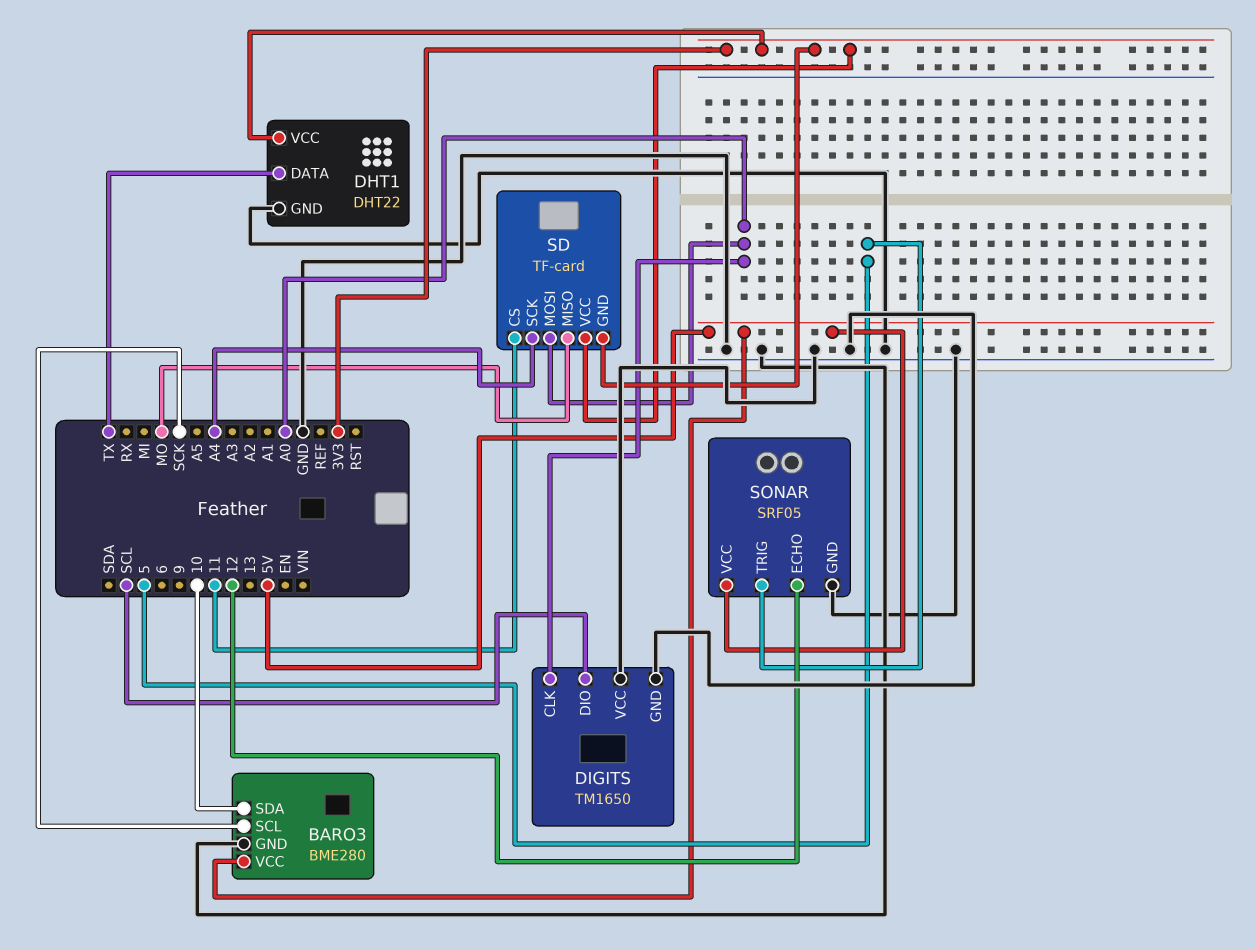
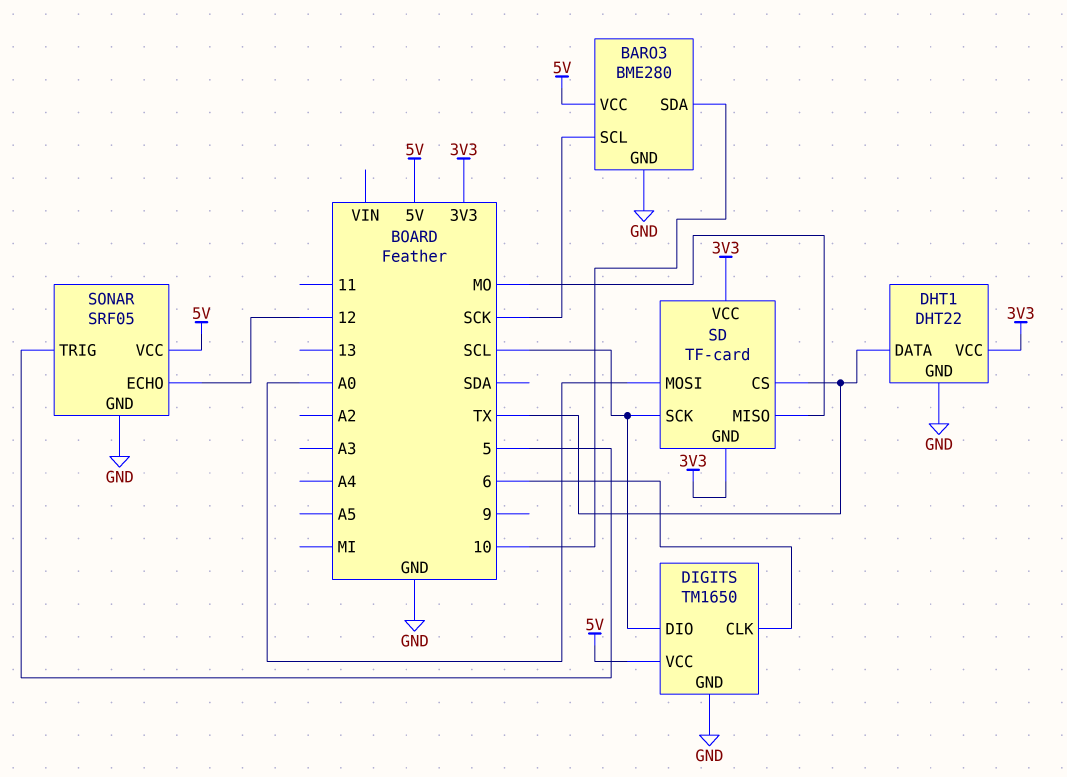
DIGITS pin CLK: A0 -> 6
DIGITS pin VCC: GND -> 5V
SD pin CS: 11 -> TX
SD pin SCK: A4 -> SCL

